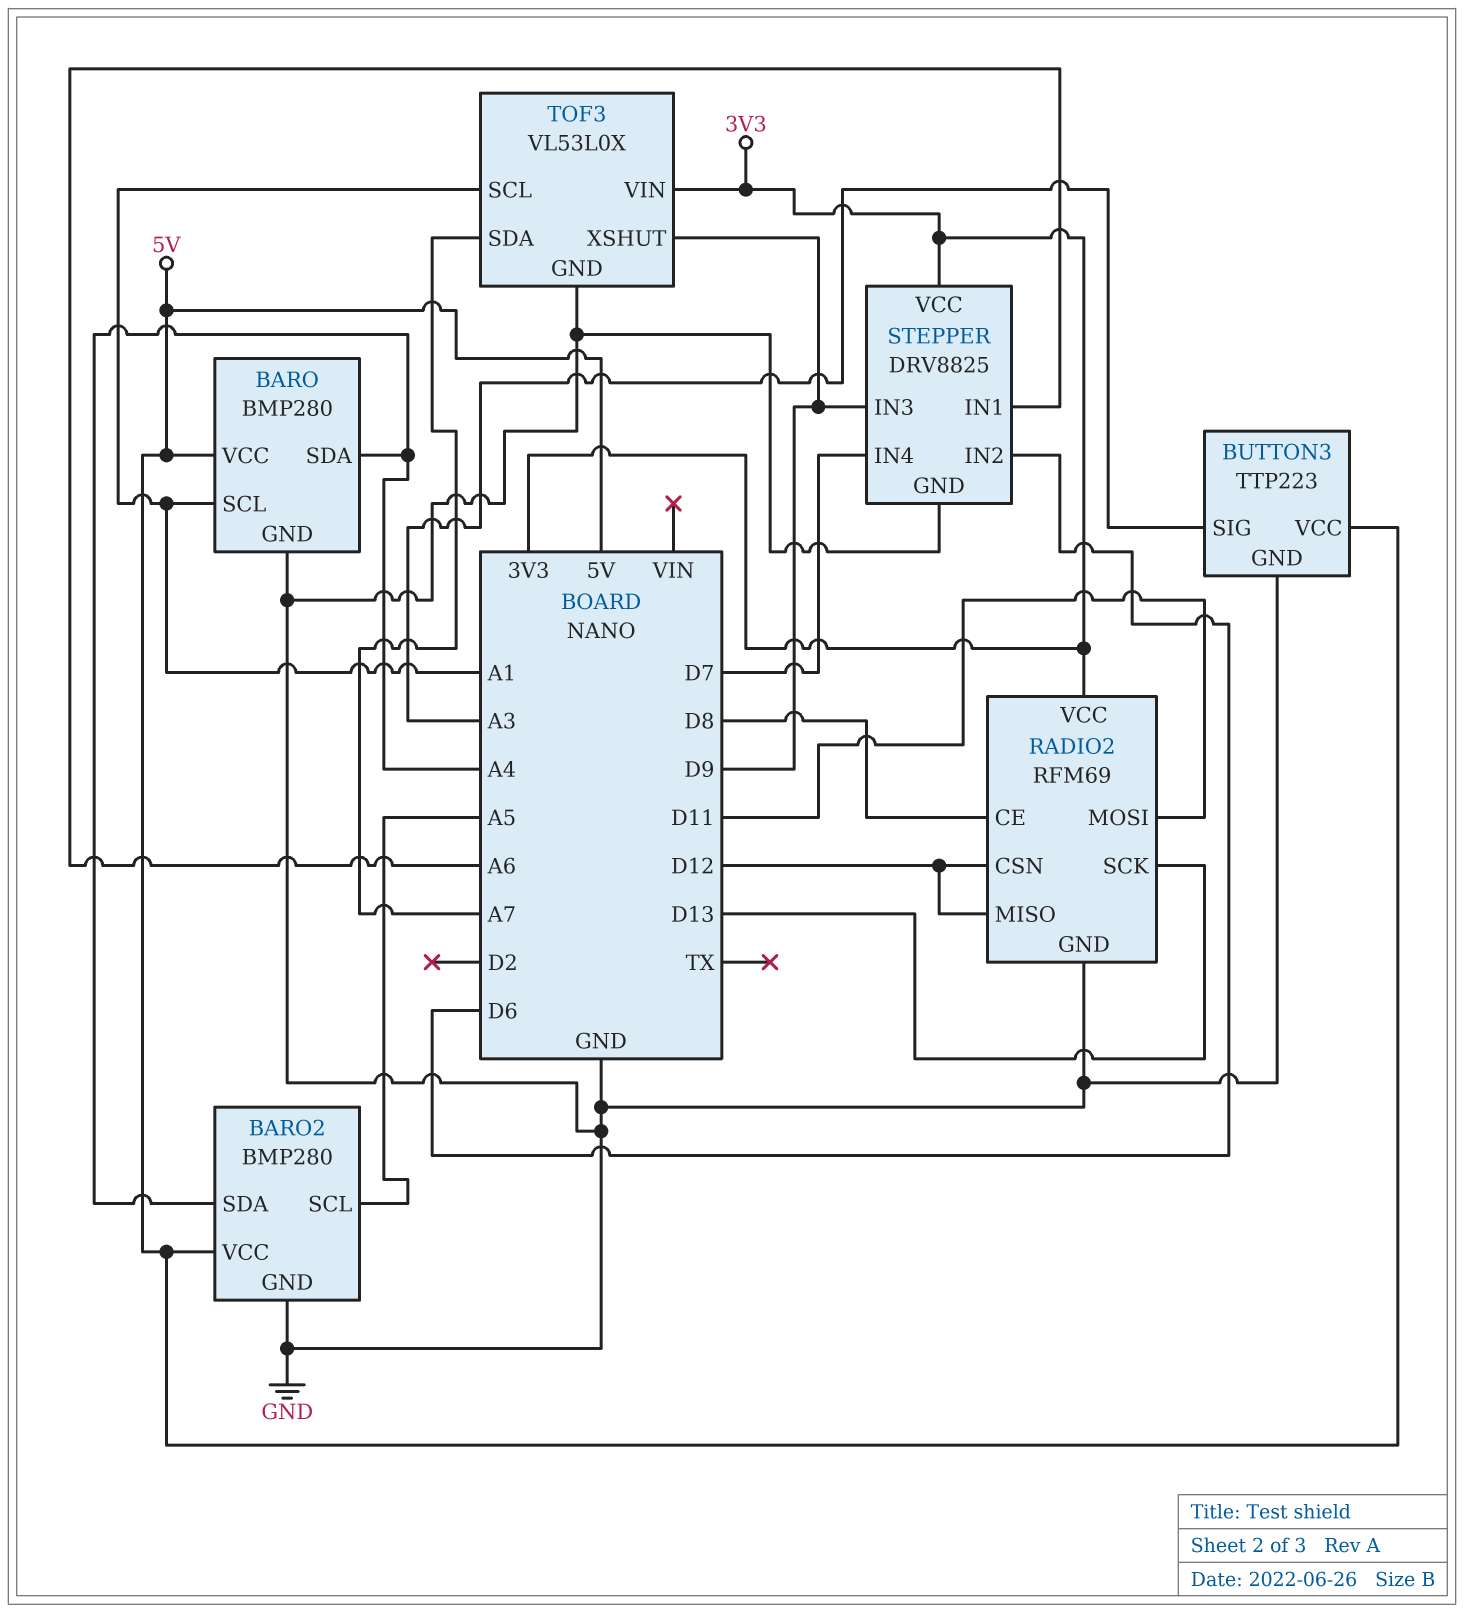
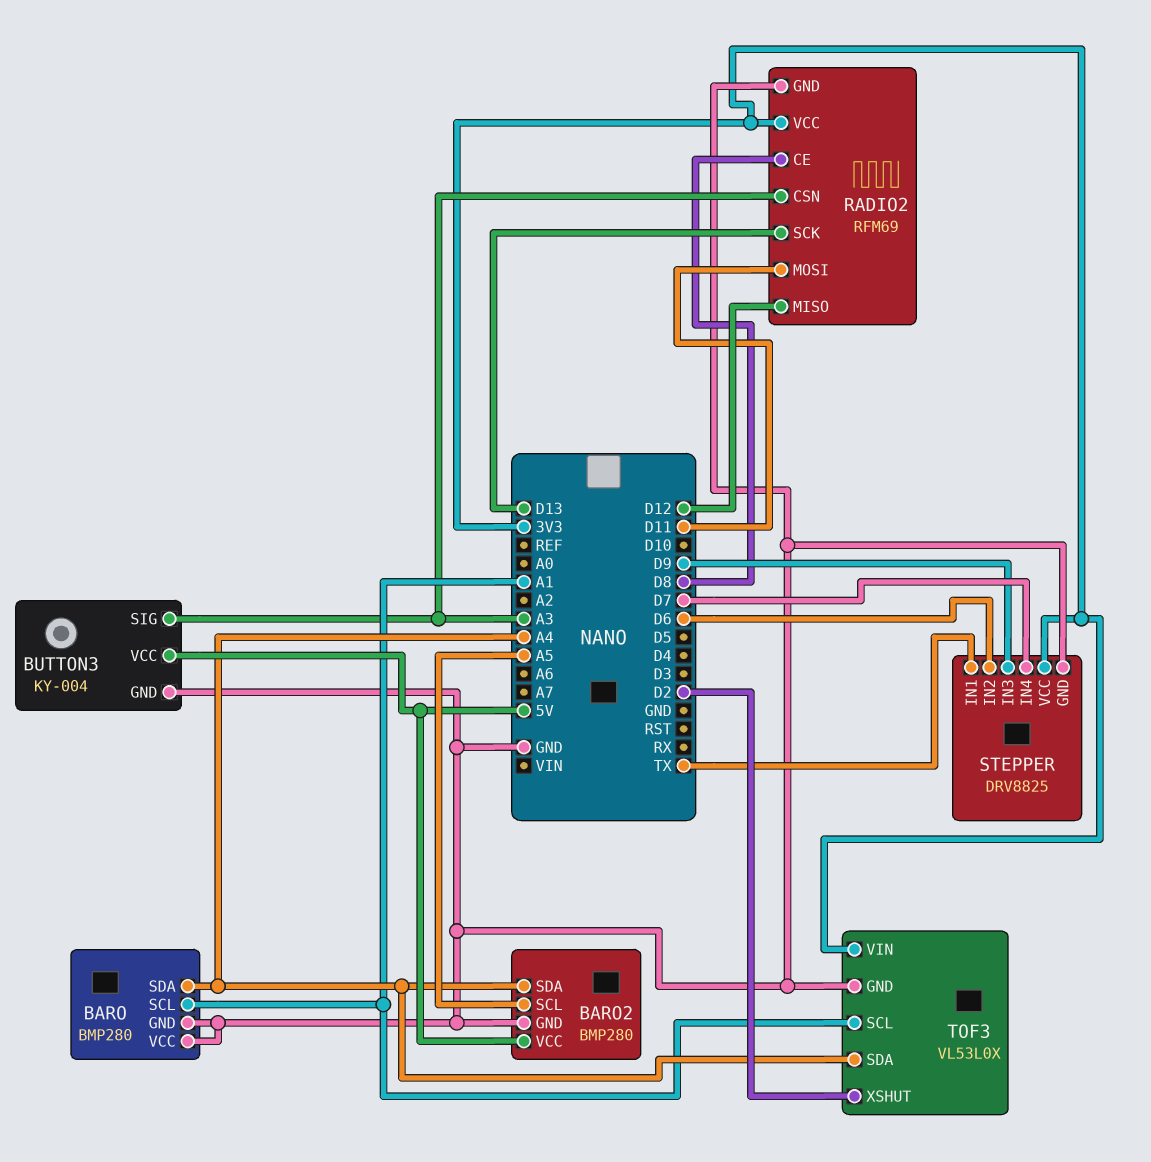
BARO pin VCC: 5V -> GND
BUTTON3: TTP223 -> KY-004
RADIO2 pin CSN: D12 -> A3
STEPPER pin IN1: A6 -> TX
TOF3 pin SDA: A7 -> A4
TOF3 pin XSHUT: D9 -> D2

